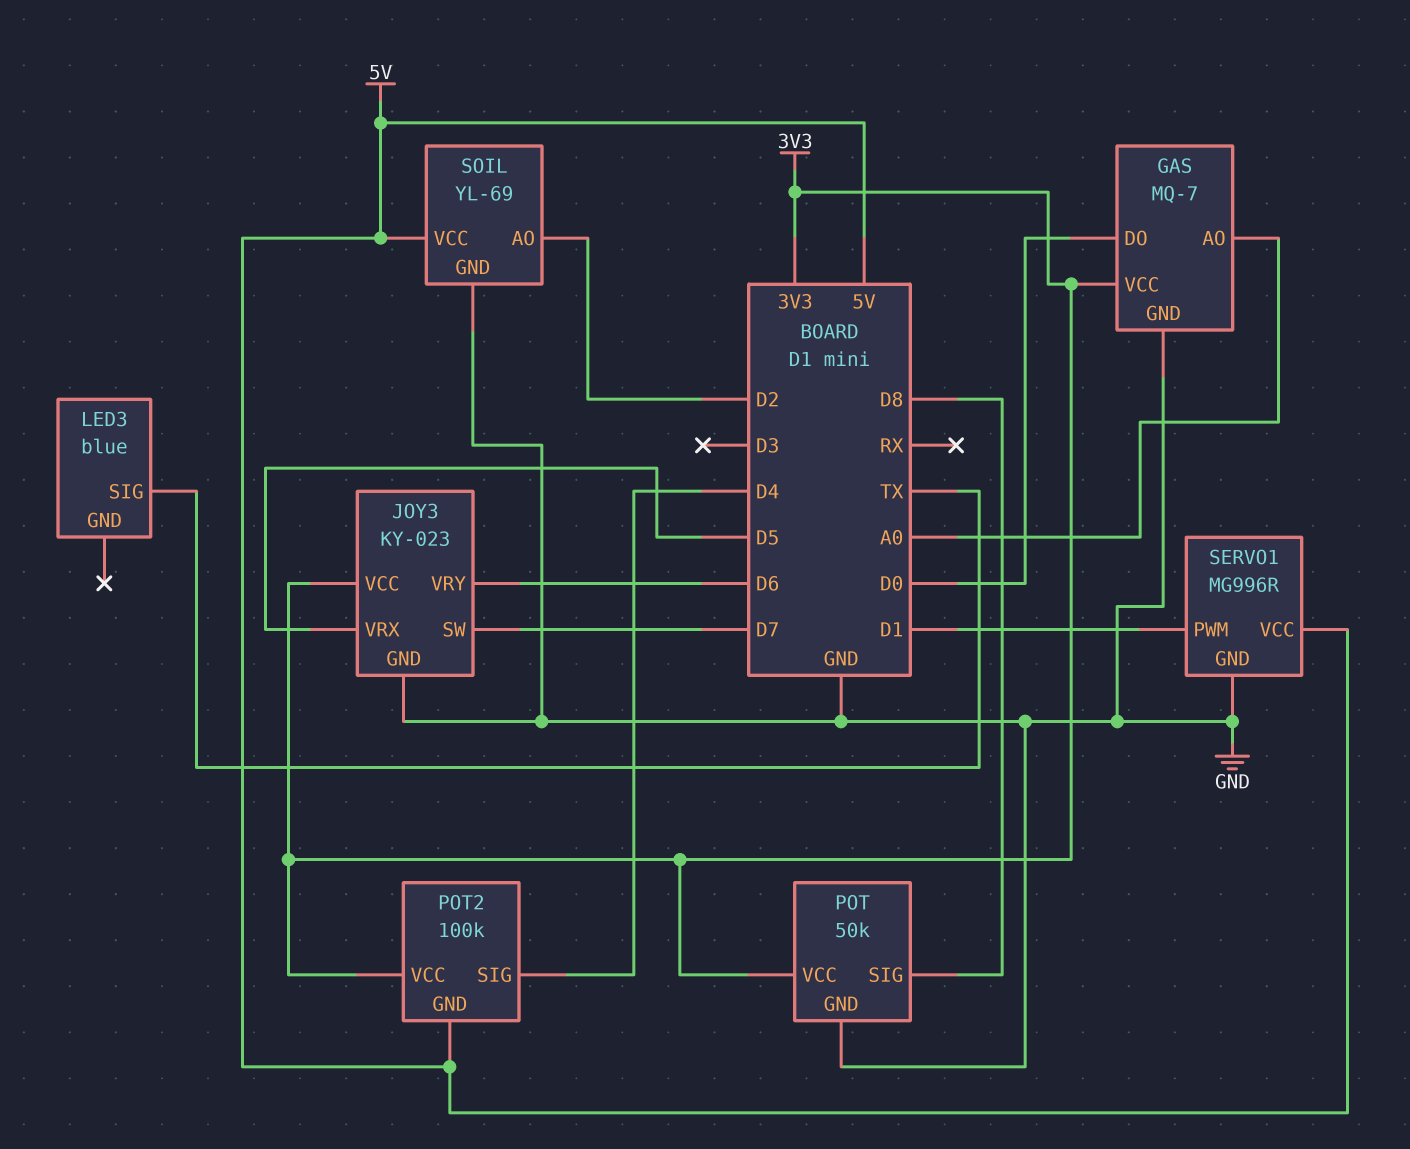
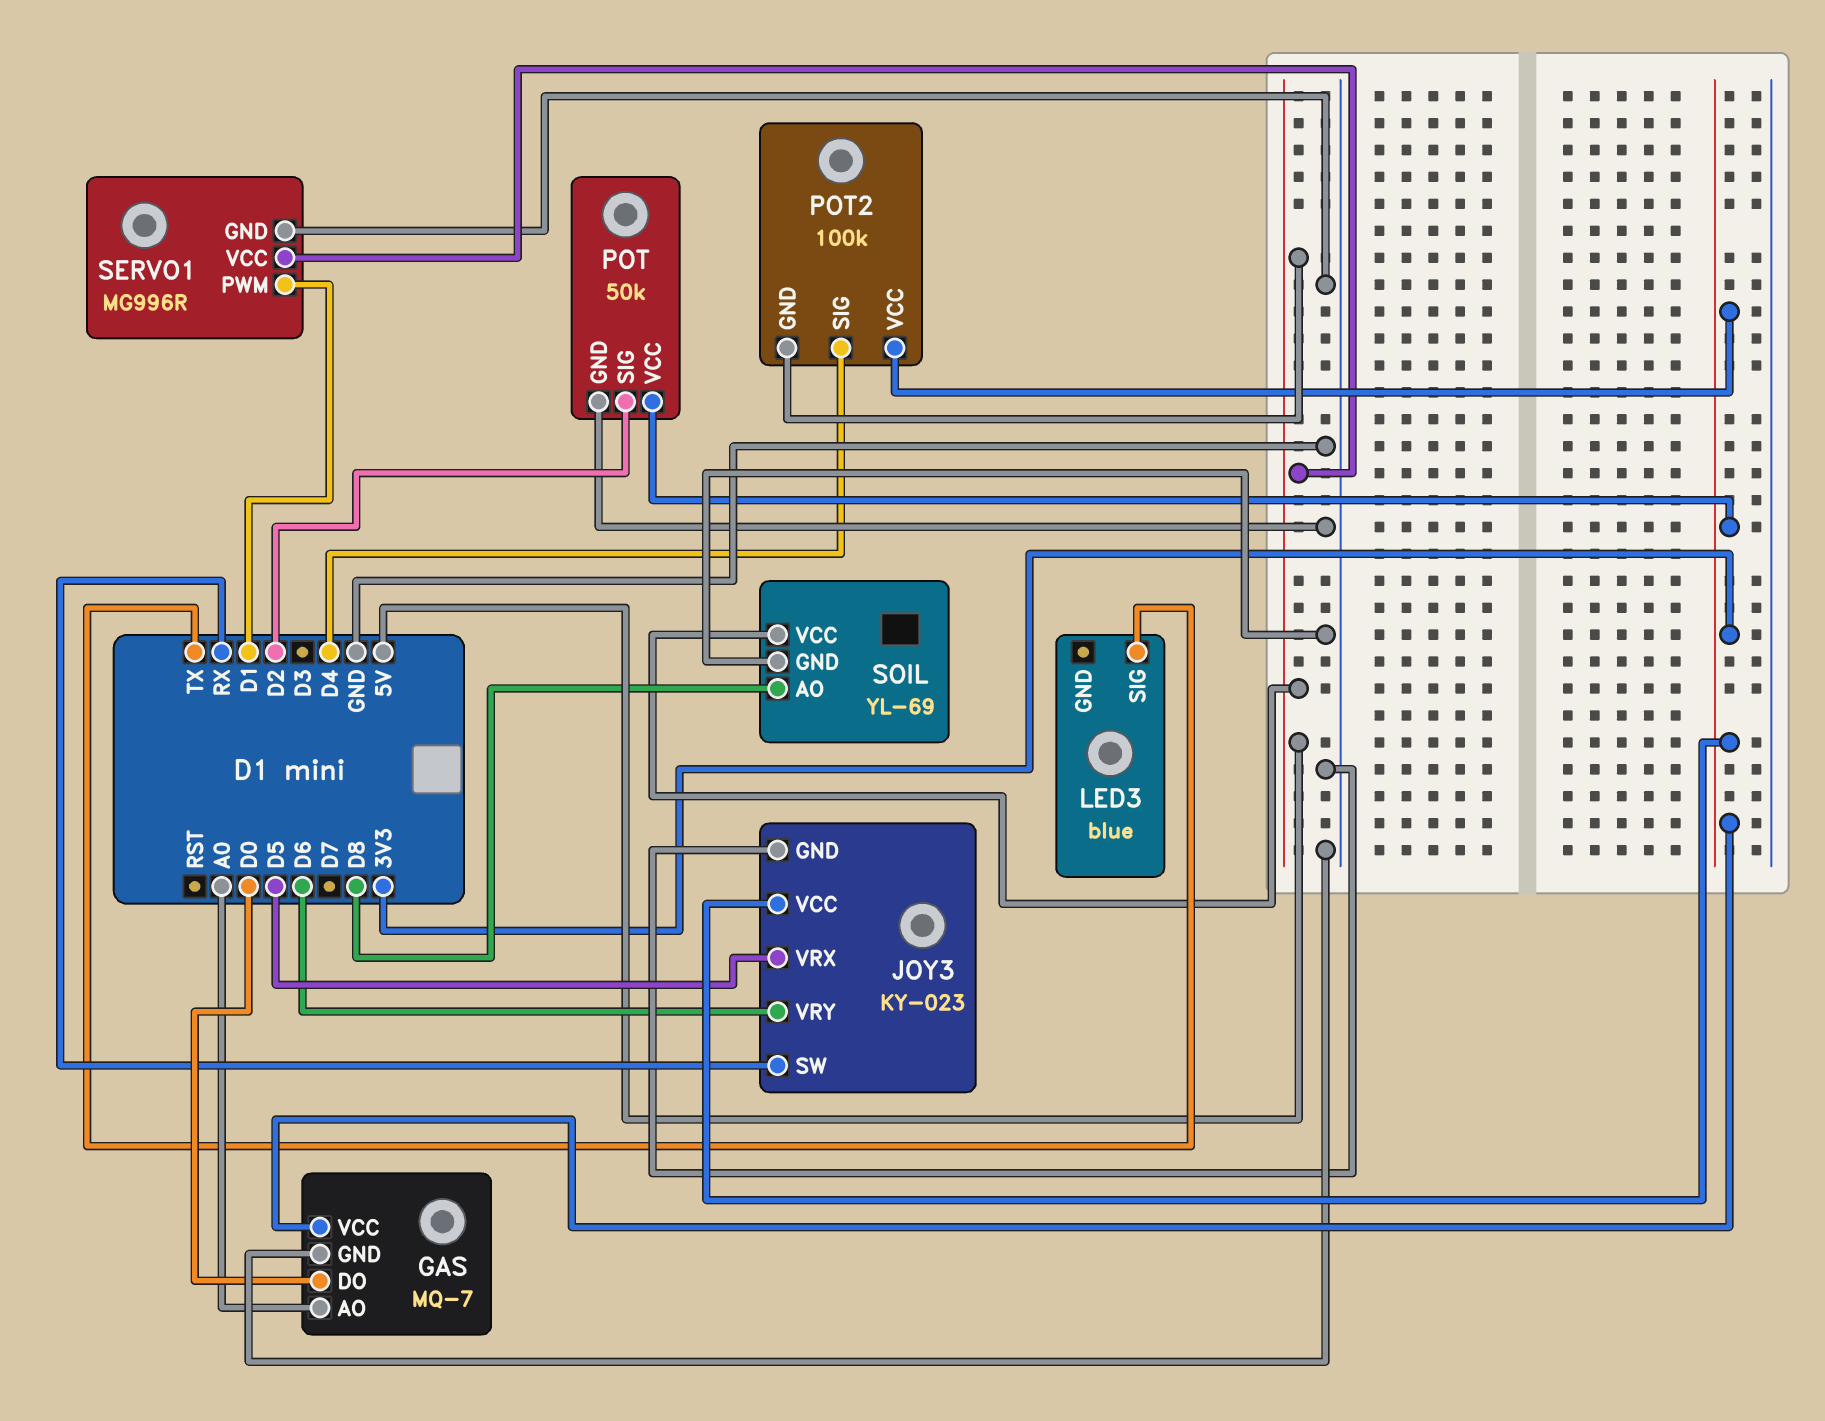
JOY3 pin SW: D7 -> RX
POT pin SIG: D8 -> D2
SOIL pin AO: D2 -> D8

